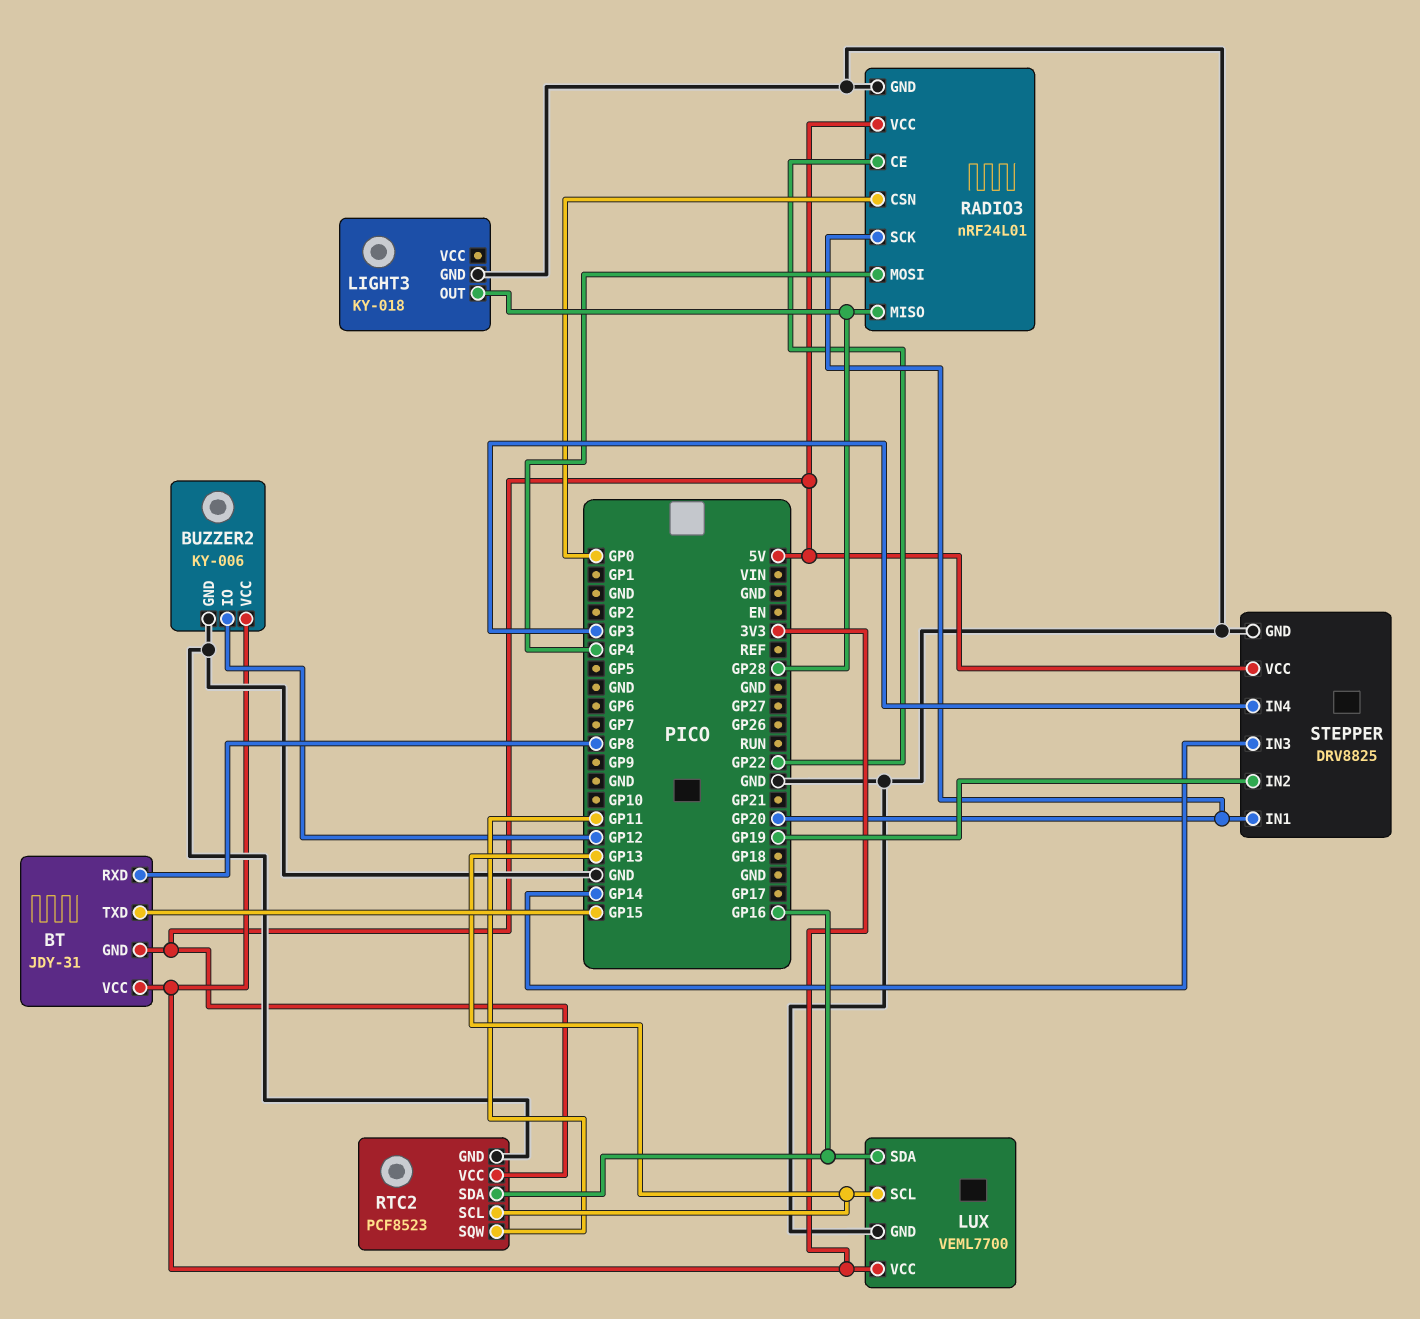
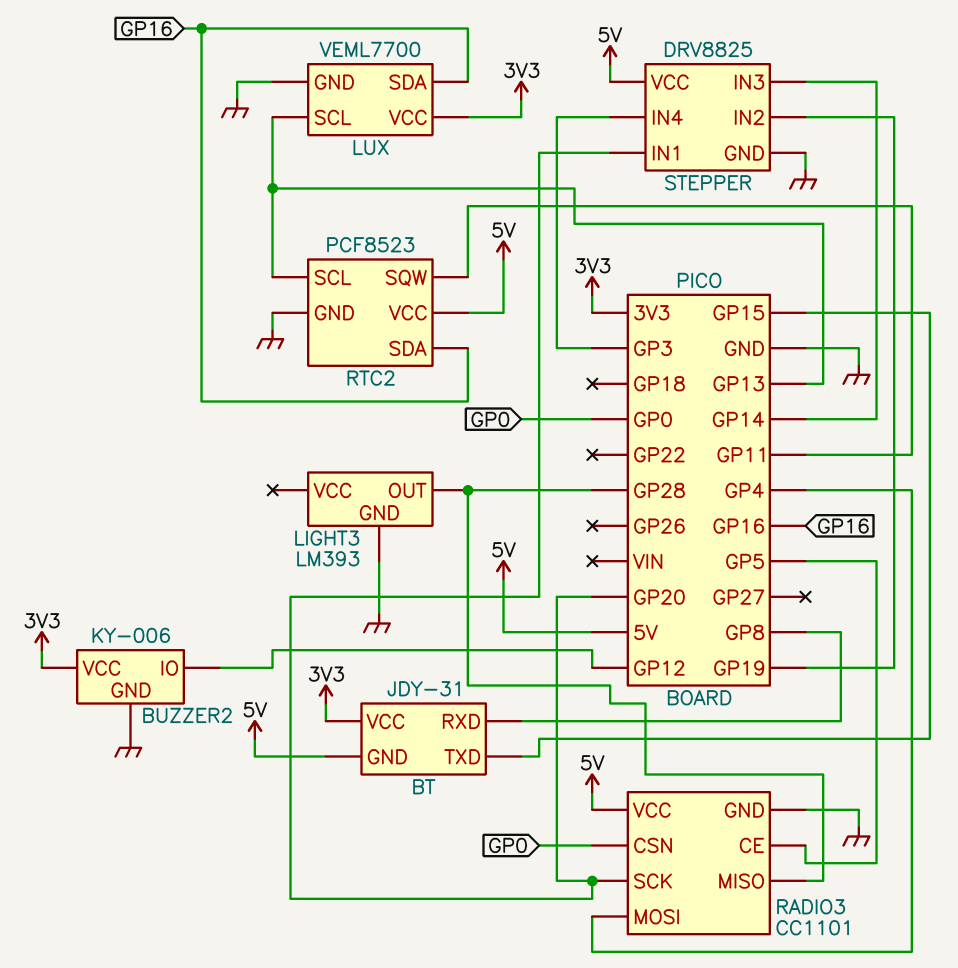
LIGHT3: KY-018 -> LM393
RADIO3: nRF24L01 -> CC1101
RADIO3 pin CE: GP22 -> GP5

